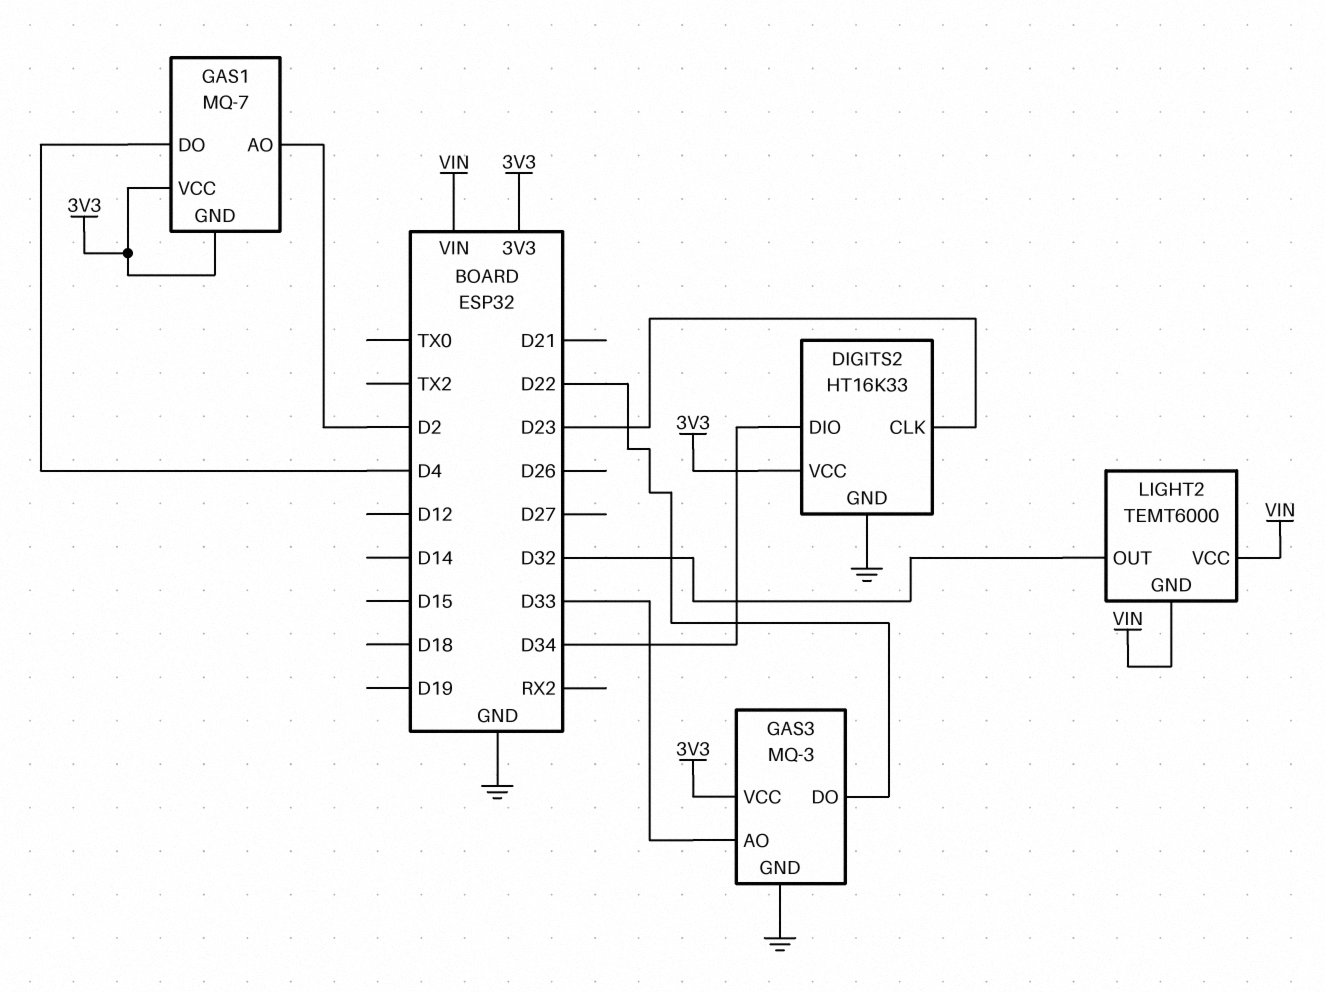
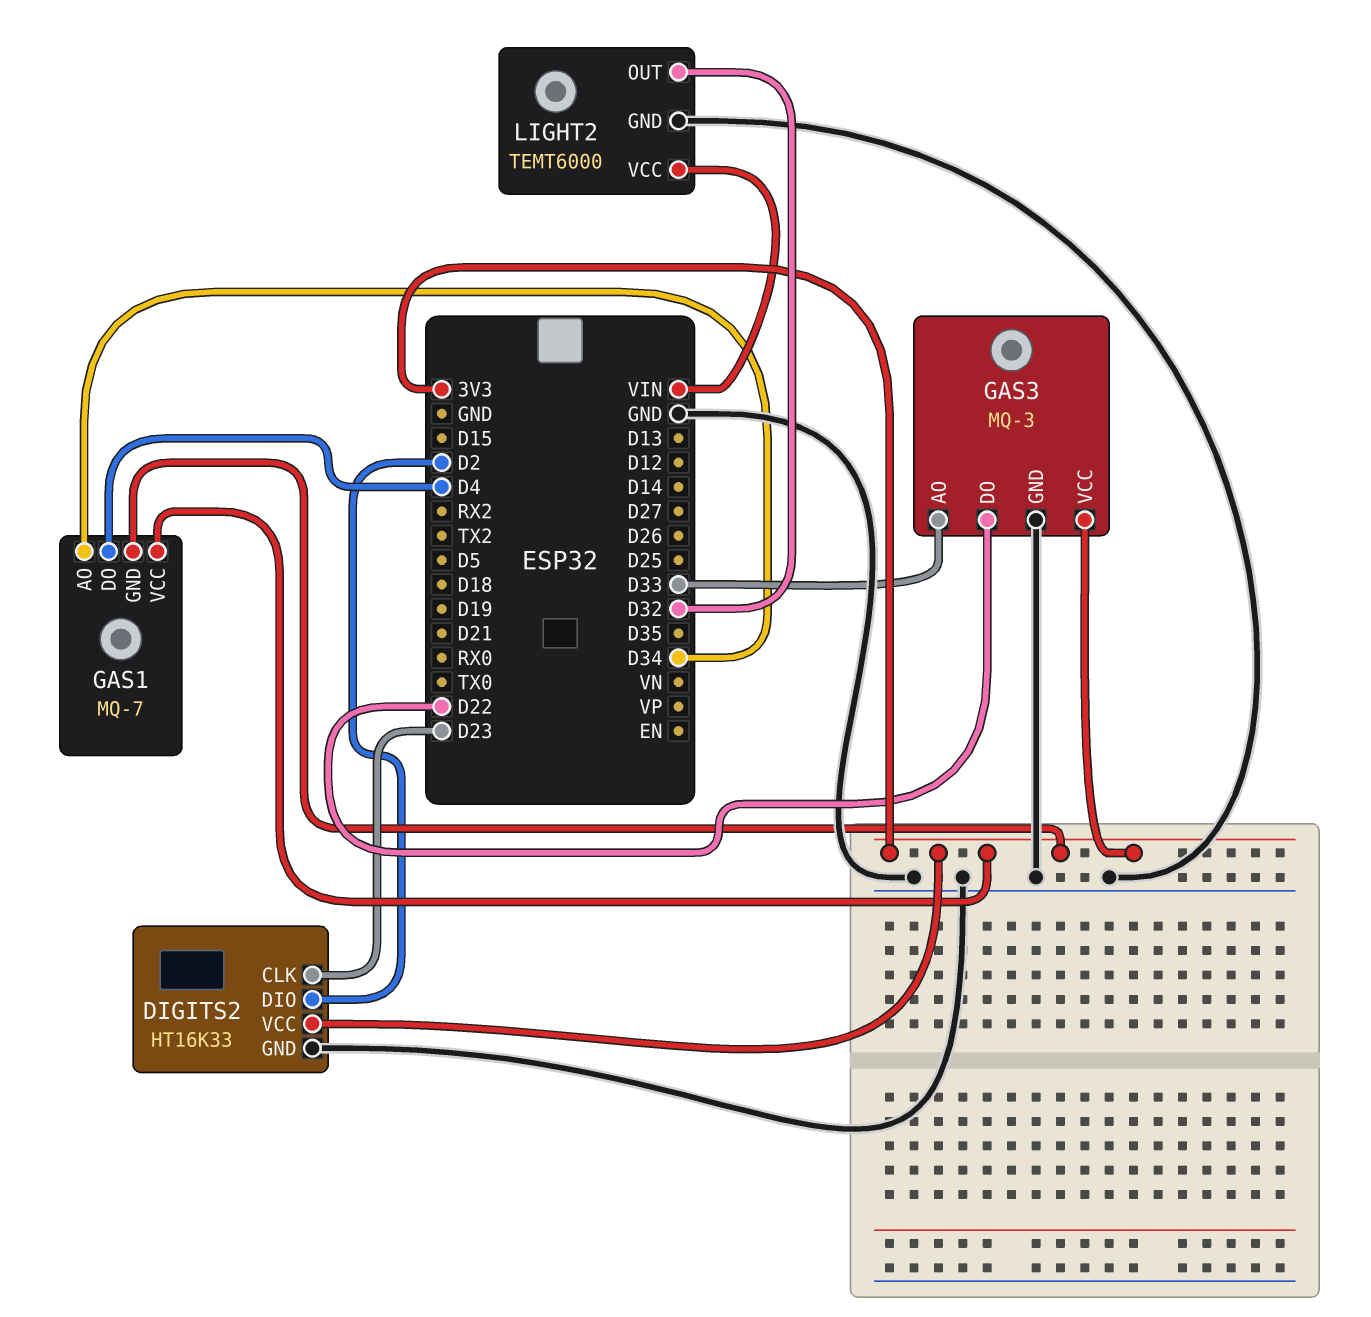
DIGITS2 pin DIO: D34 -> D2
GAS1 pin AO: D2 -> D34
LIGHT2 pin GND: VIN -> GND

